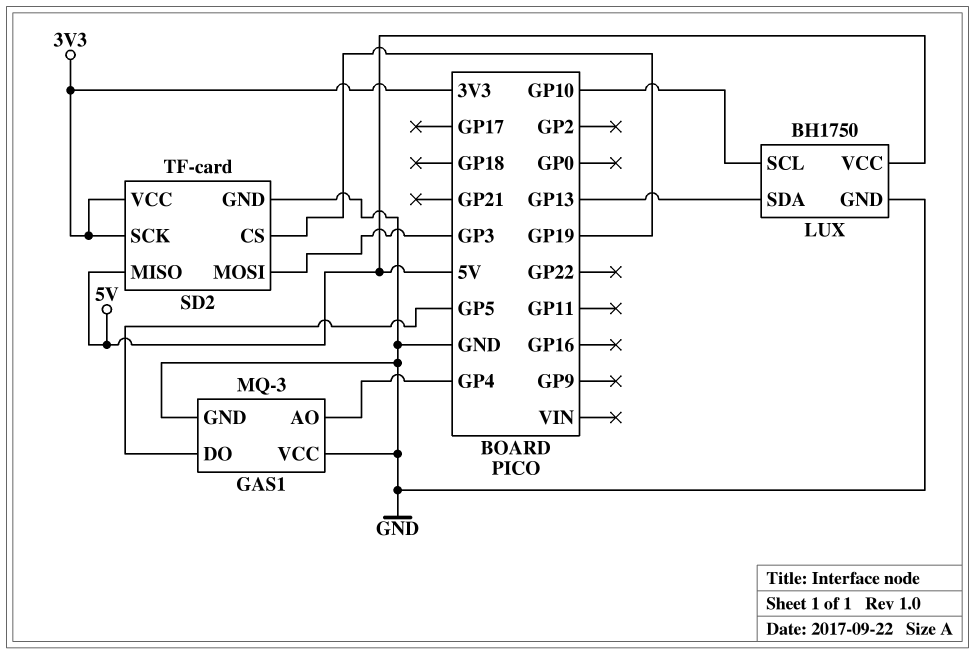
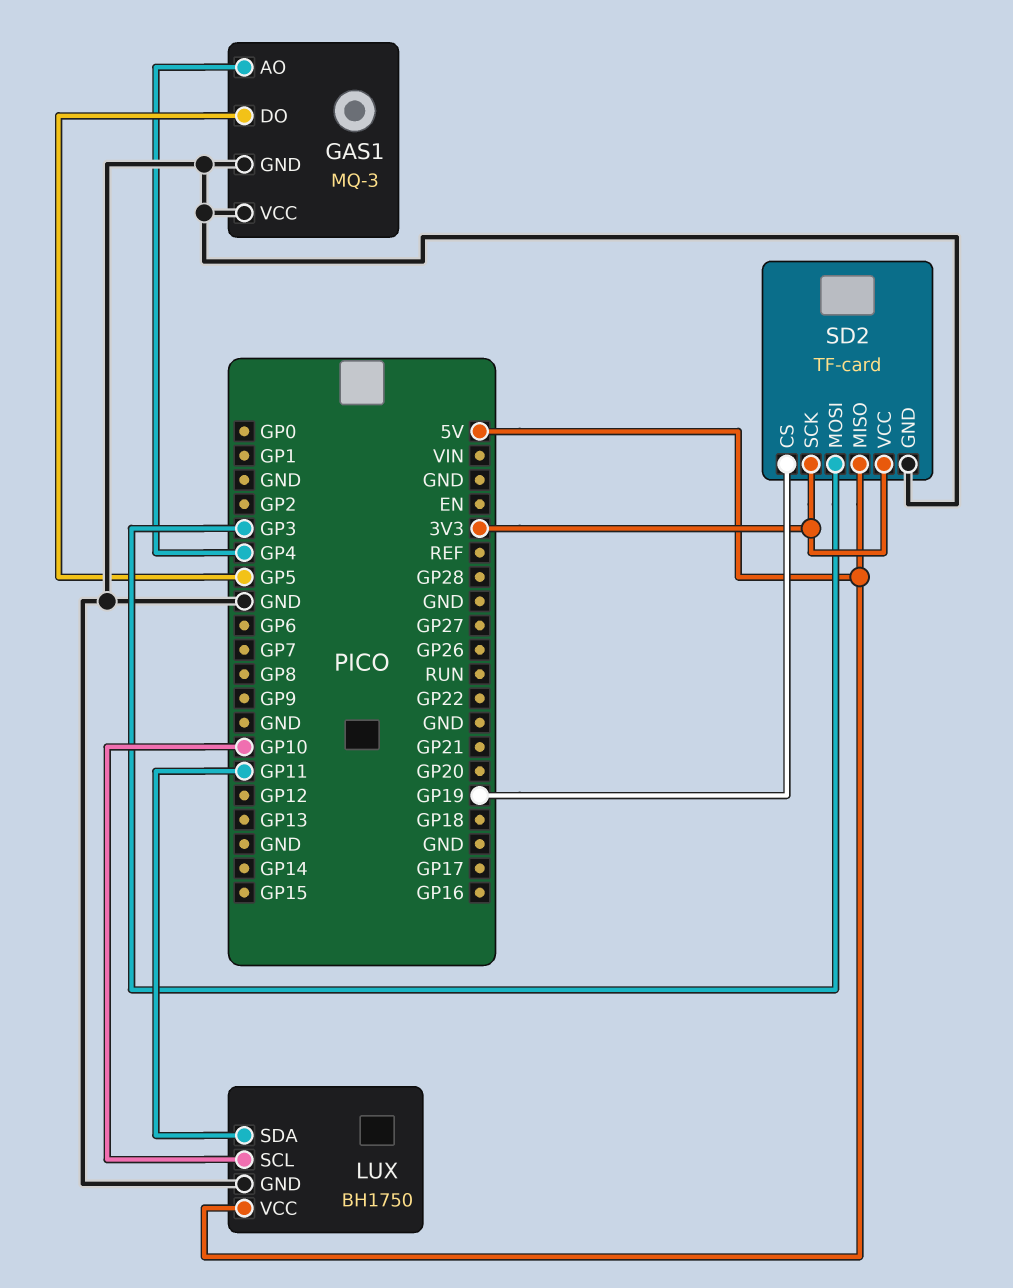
LUX pin SDA: GP13 -> GP11

